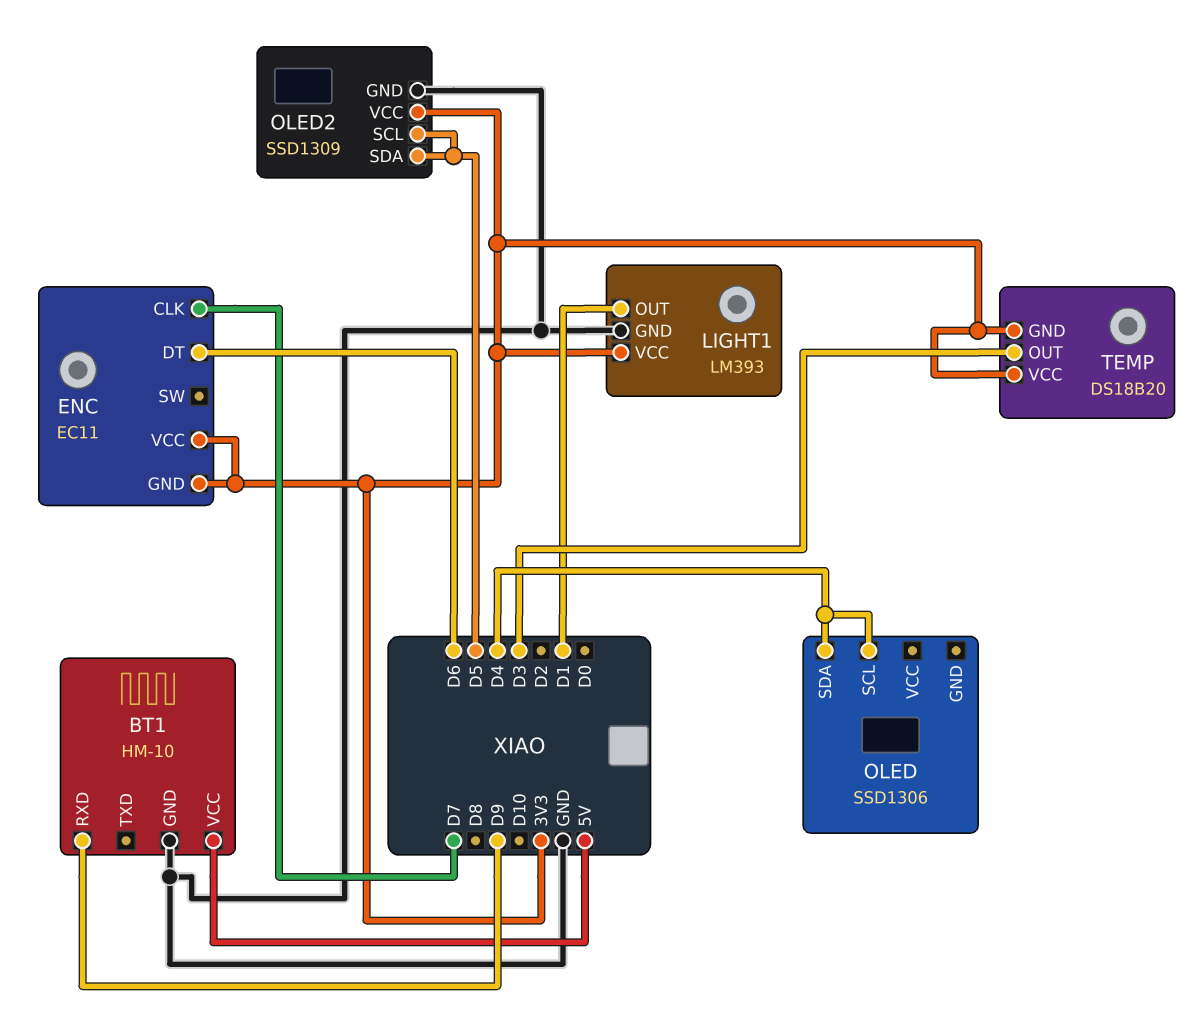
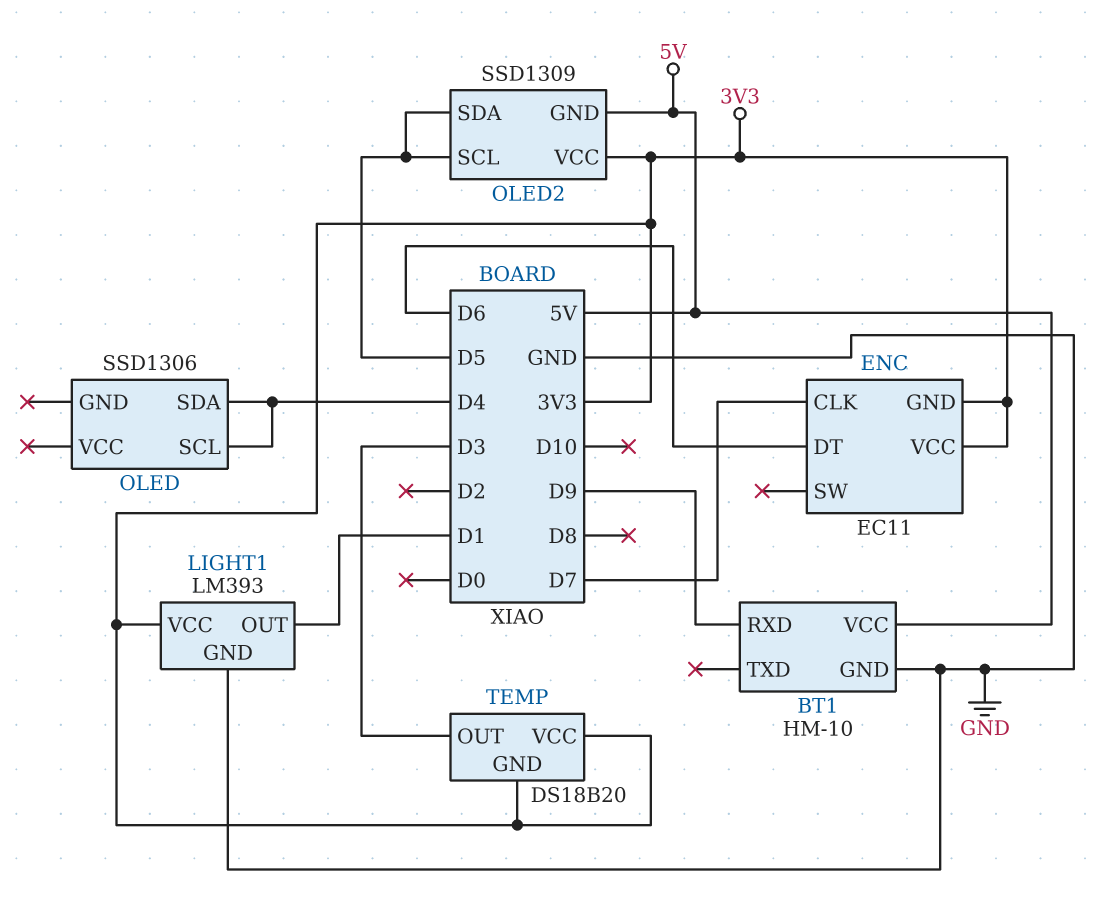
OLED2 pin GND: GND -> 5V

